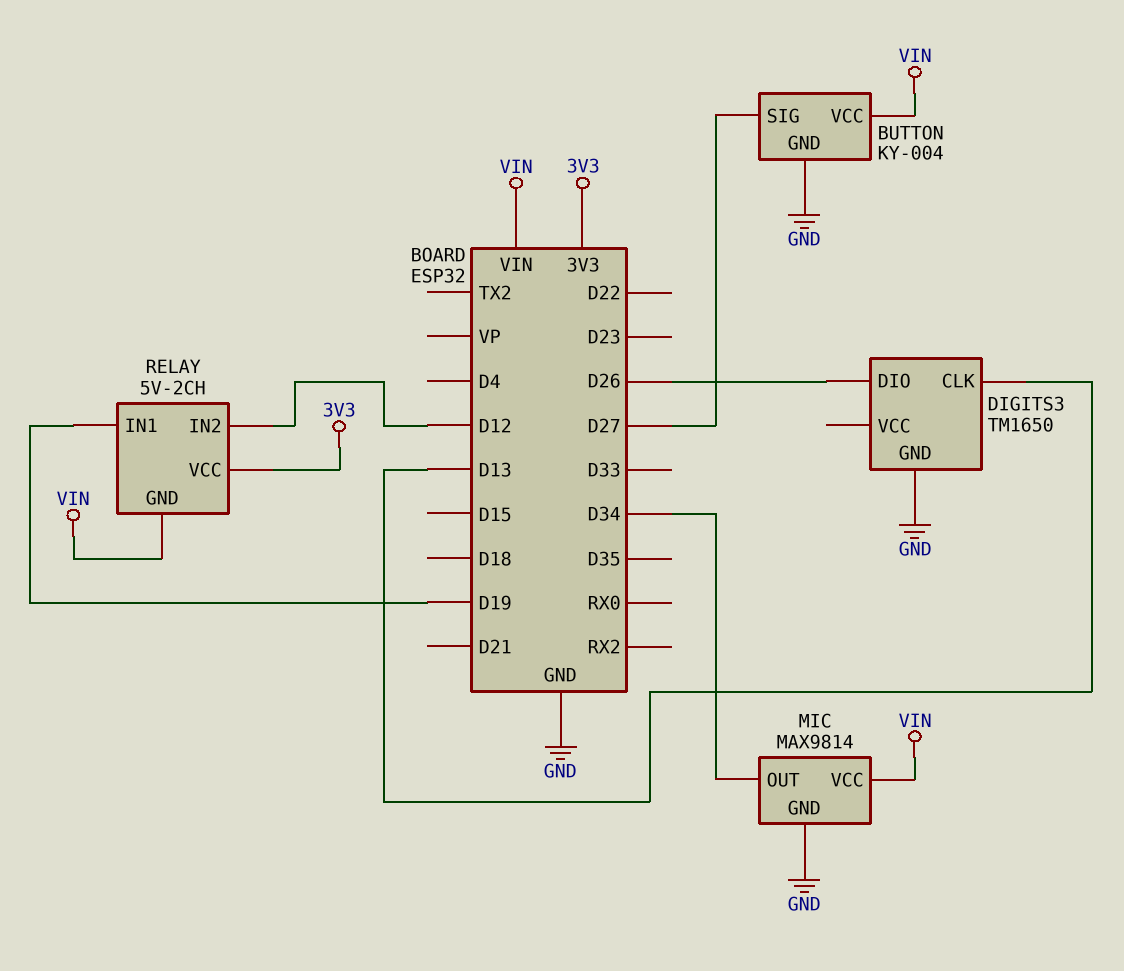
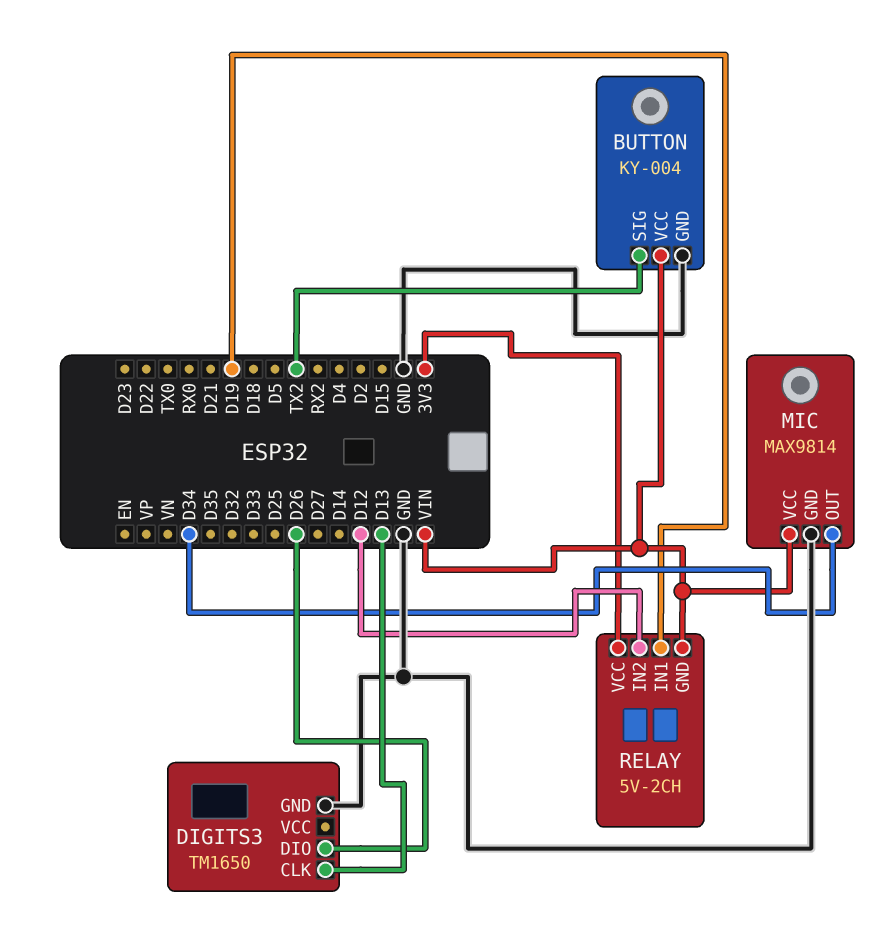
BUTTON pin SIG: D27 -> TX2

